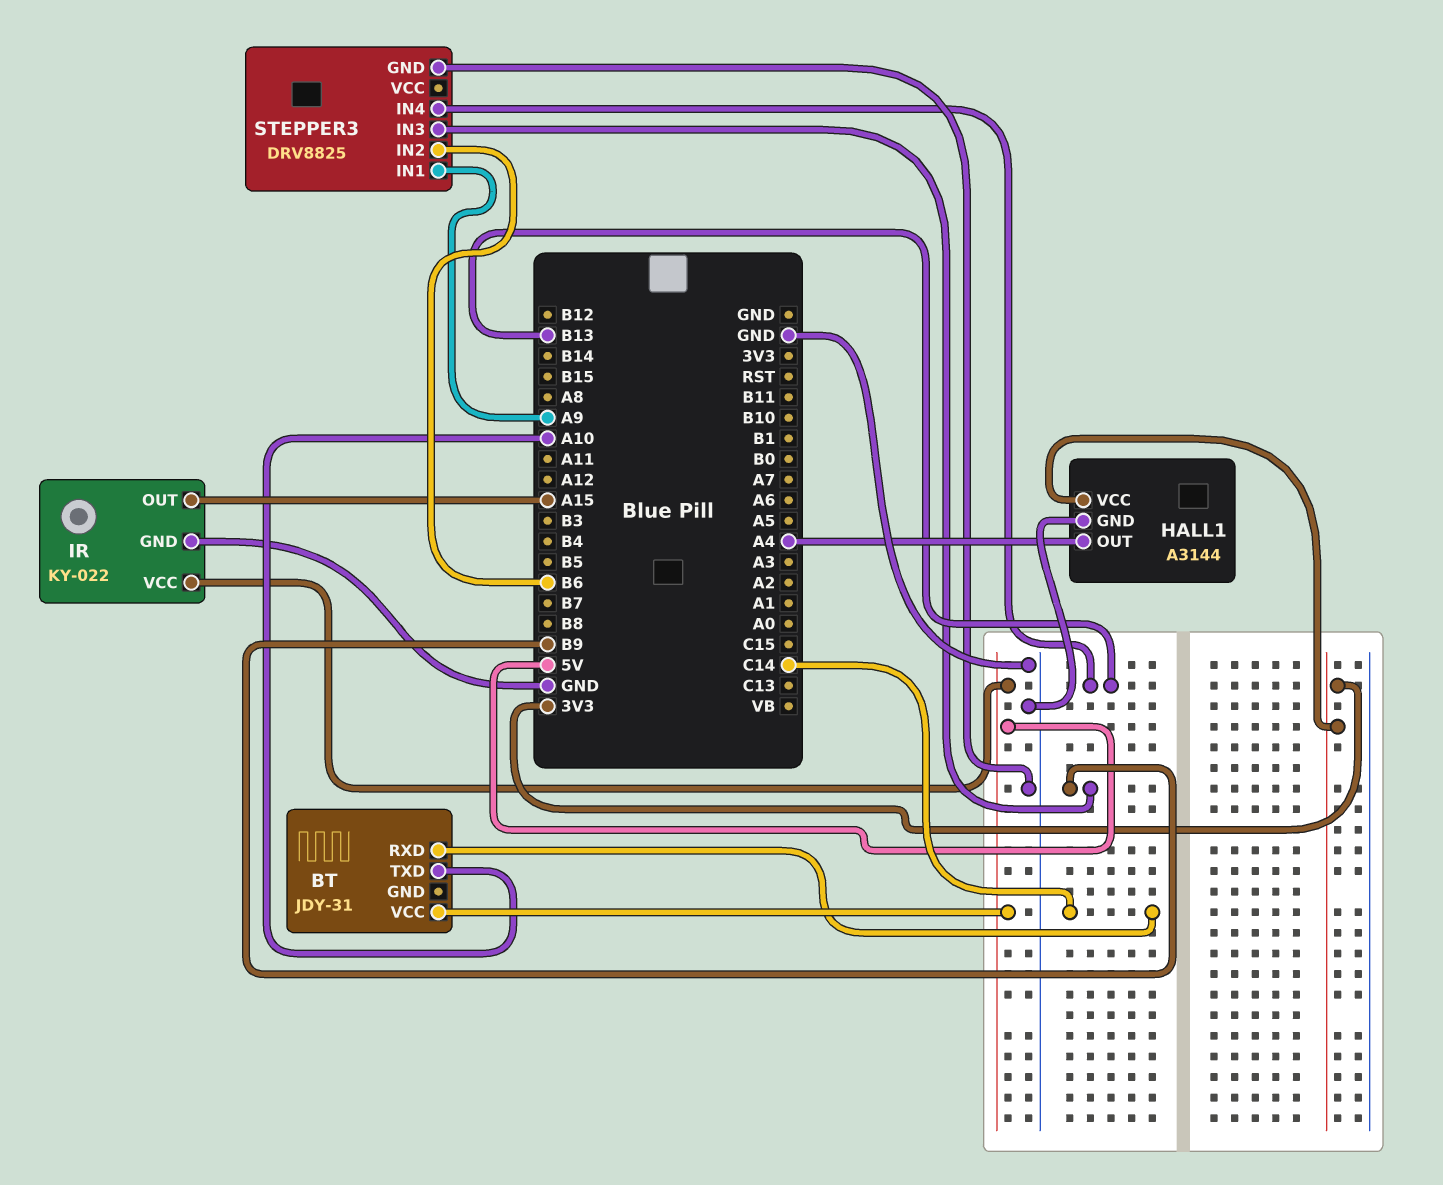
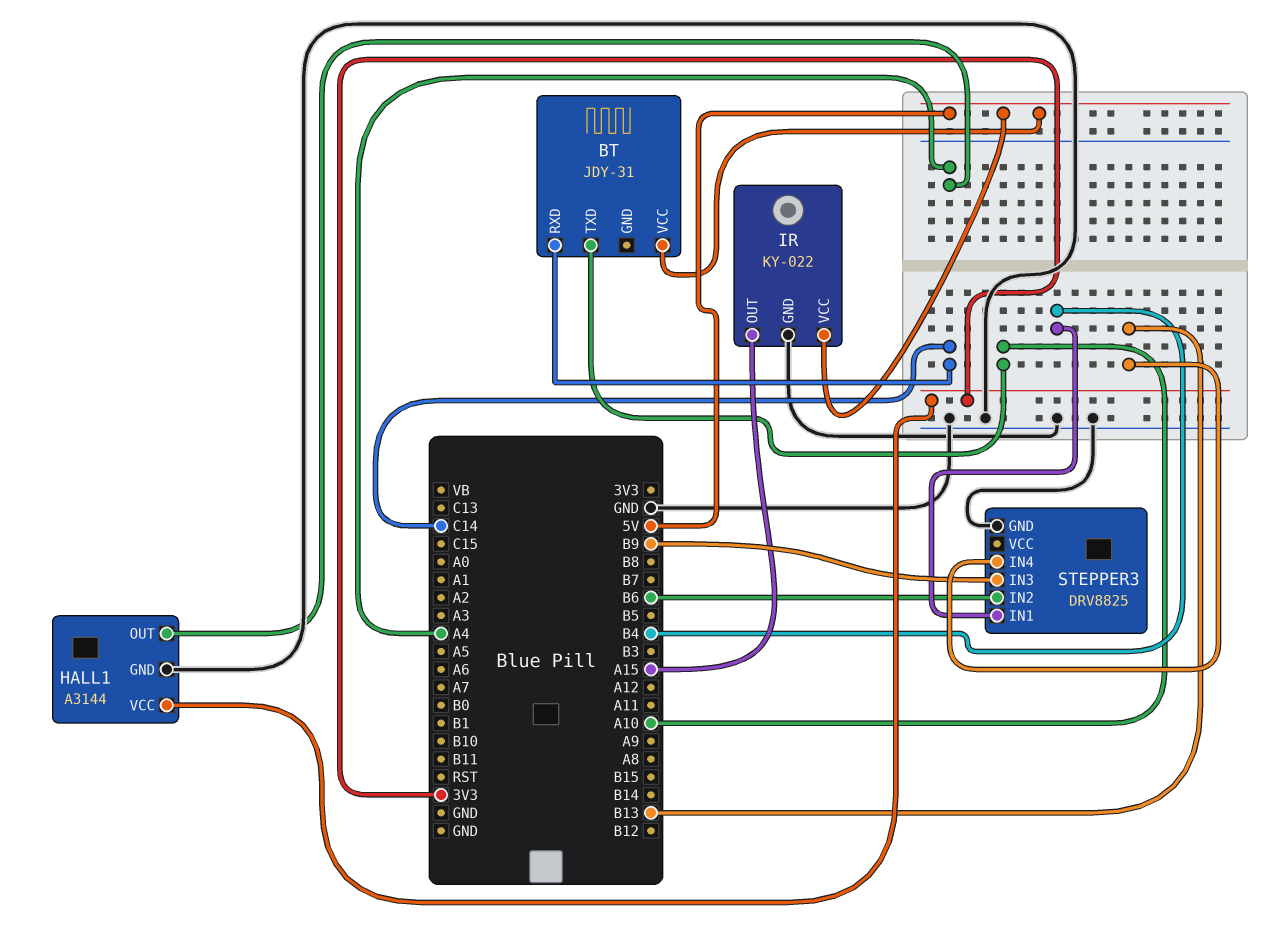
STEPPER3 pin IN1: A9 -> B4

